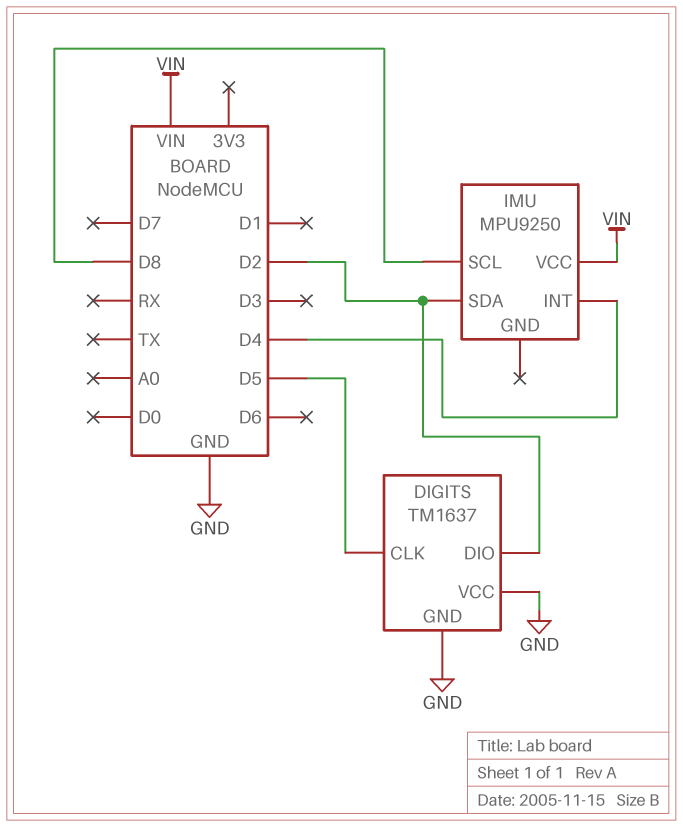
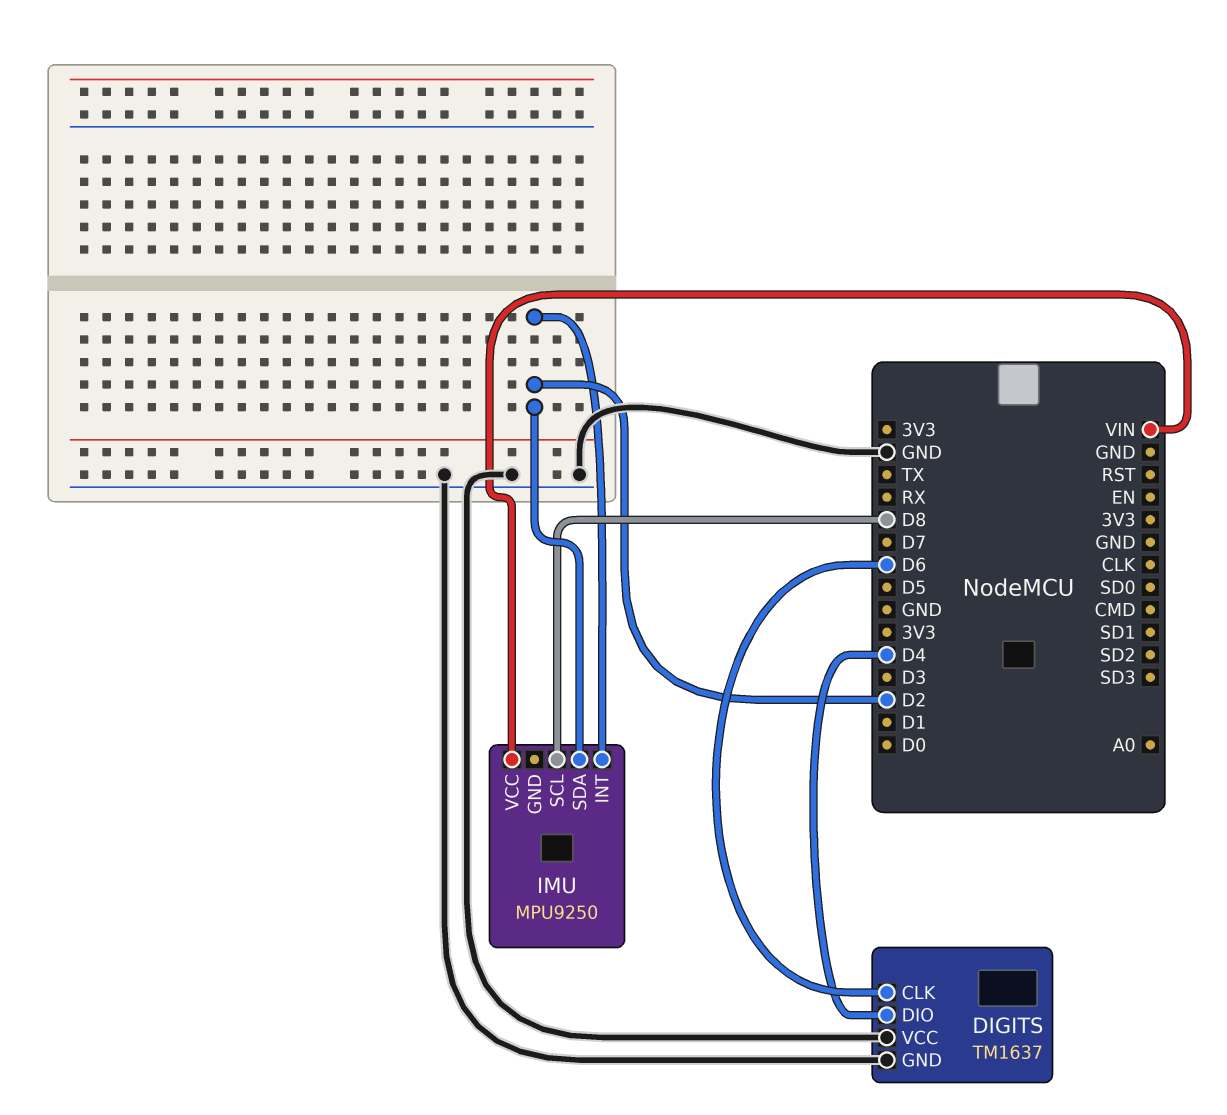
DIGITS pin CLK: D5 -> D6
DIGITS pin DIO: D2 -> D4
IMU pin INT: D4 -> D2

